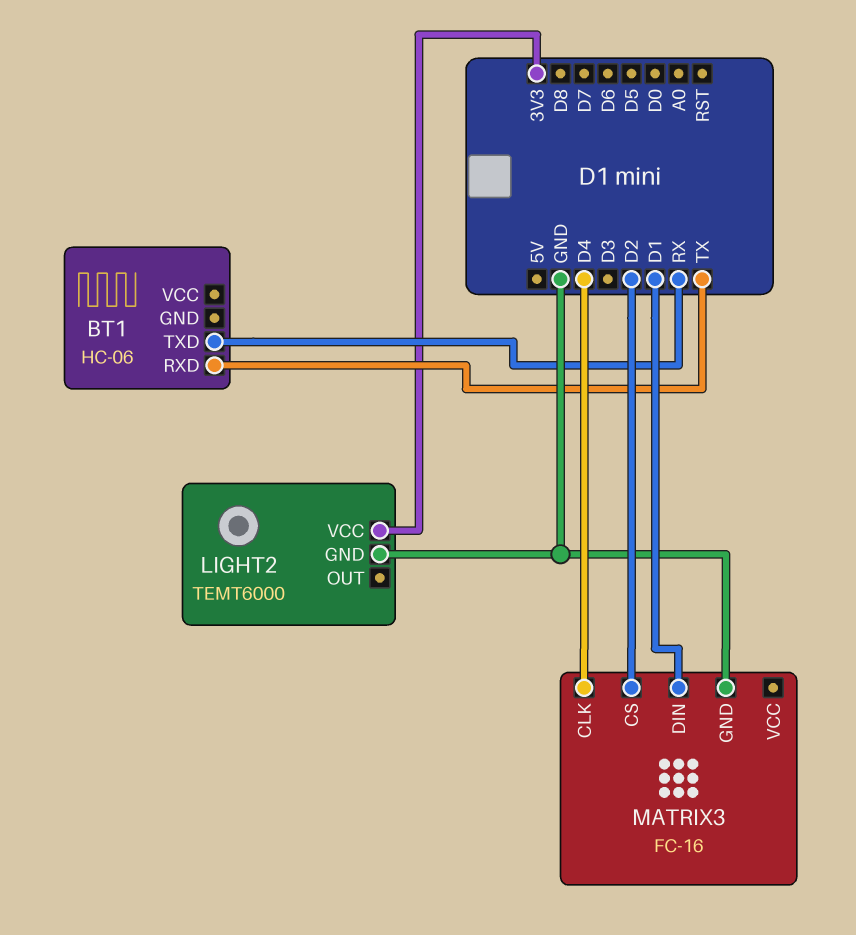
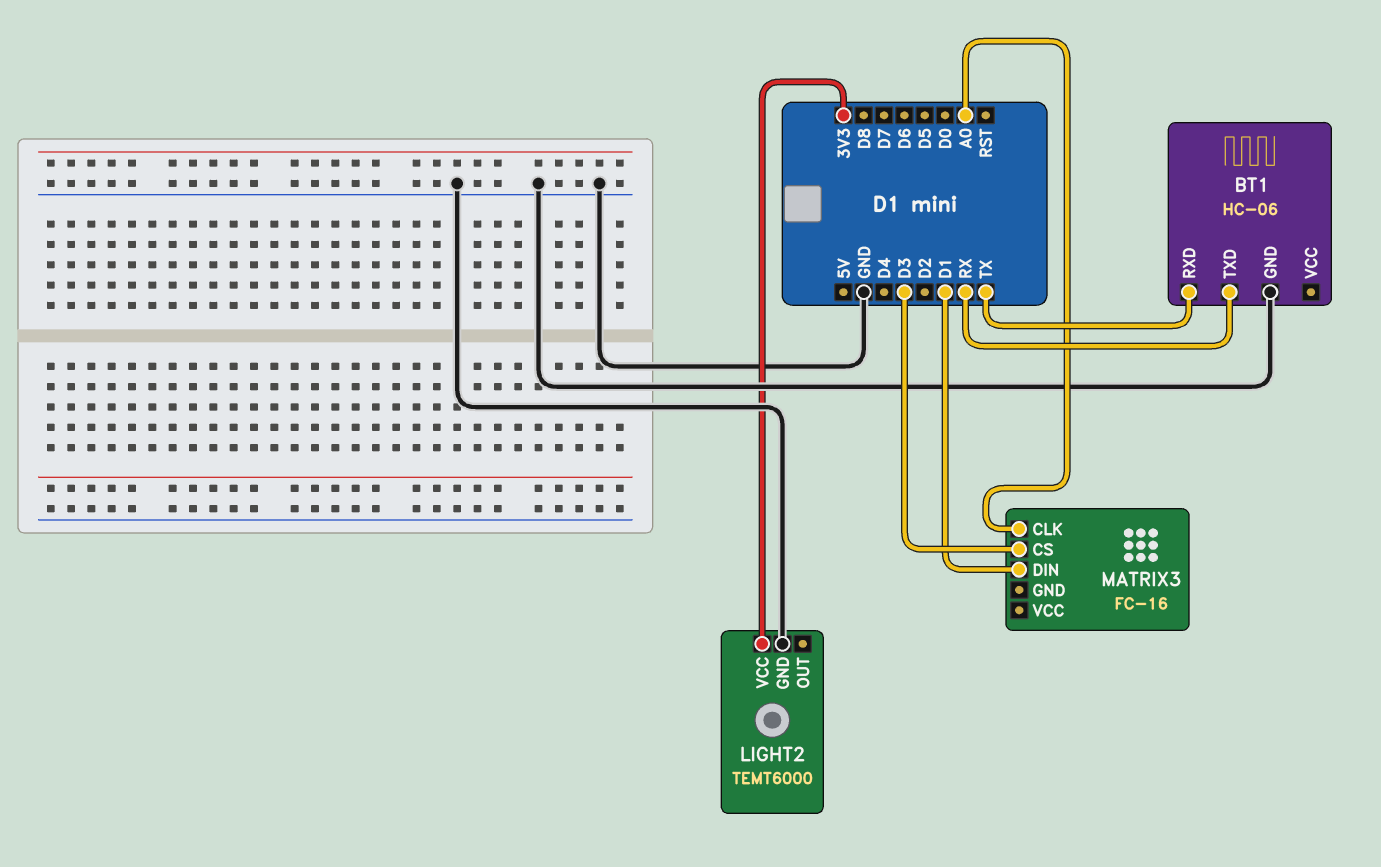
BT1 pin GND: none -> GND
MATRIX3 pin CLK: D4 -> A0
MATRIX3 pin CS: D2 -> D3
MATRIX3 pin GND: GND -> none

